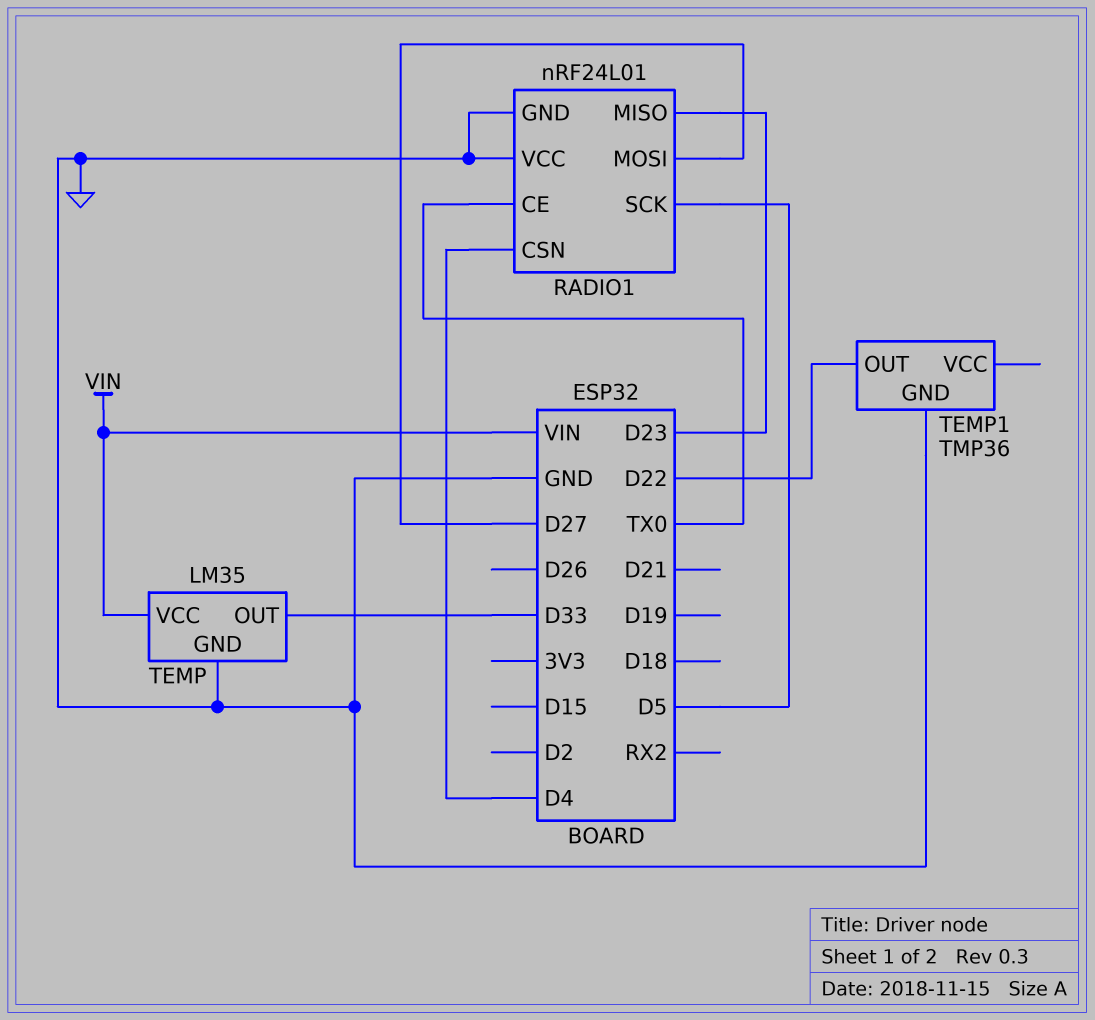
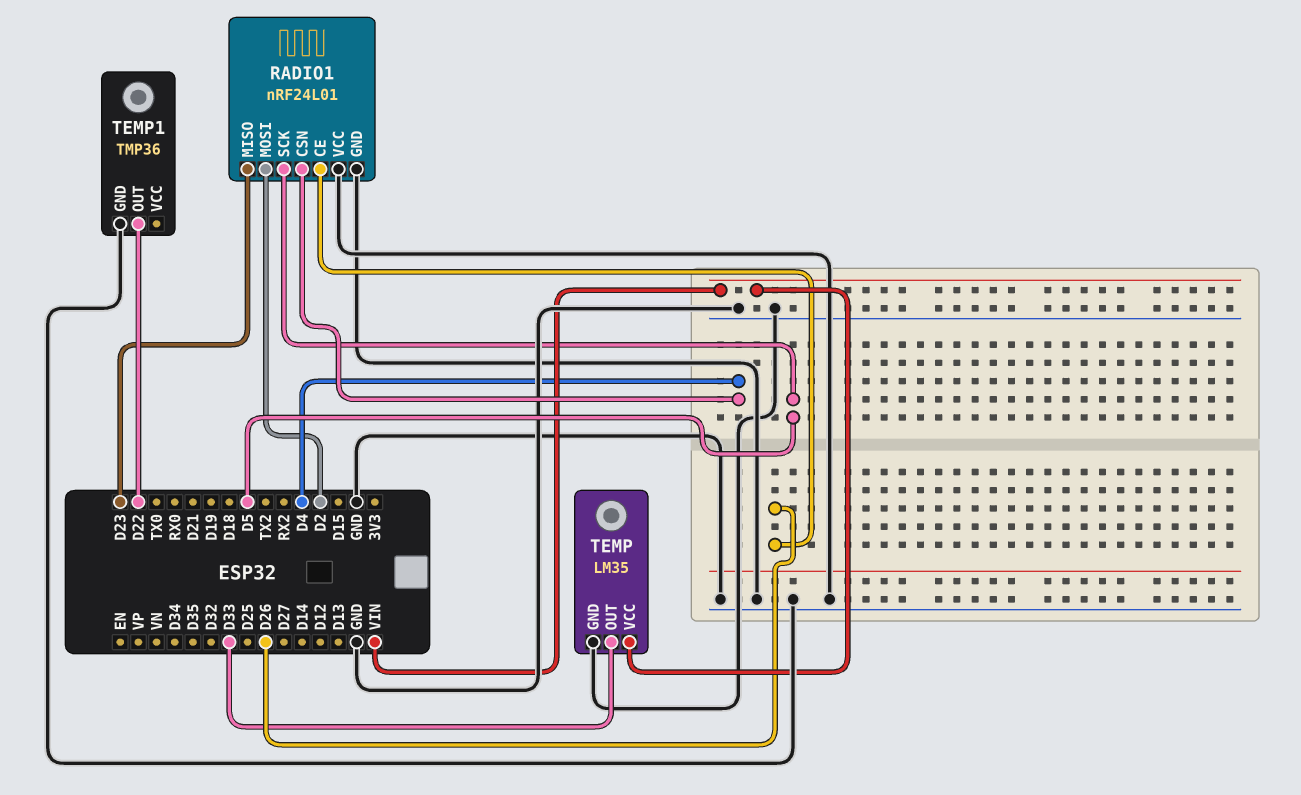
RADIO1 pin CE: TX0 -> D26
RADIO1 pin MOSI: D27 -> D2

